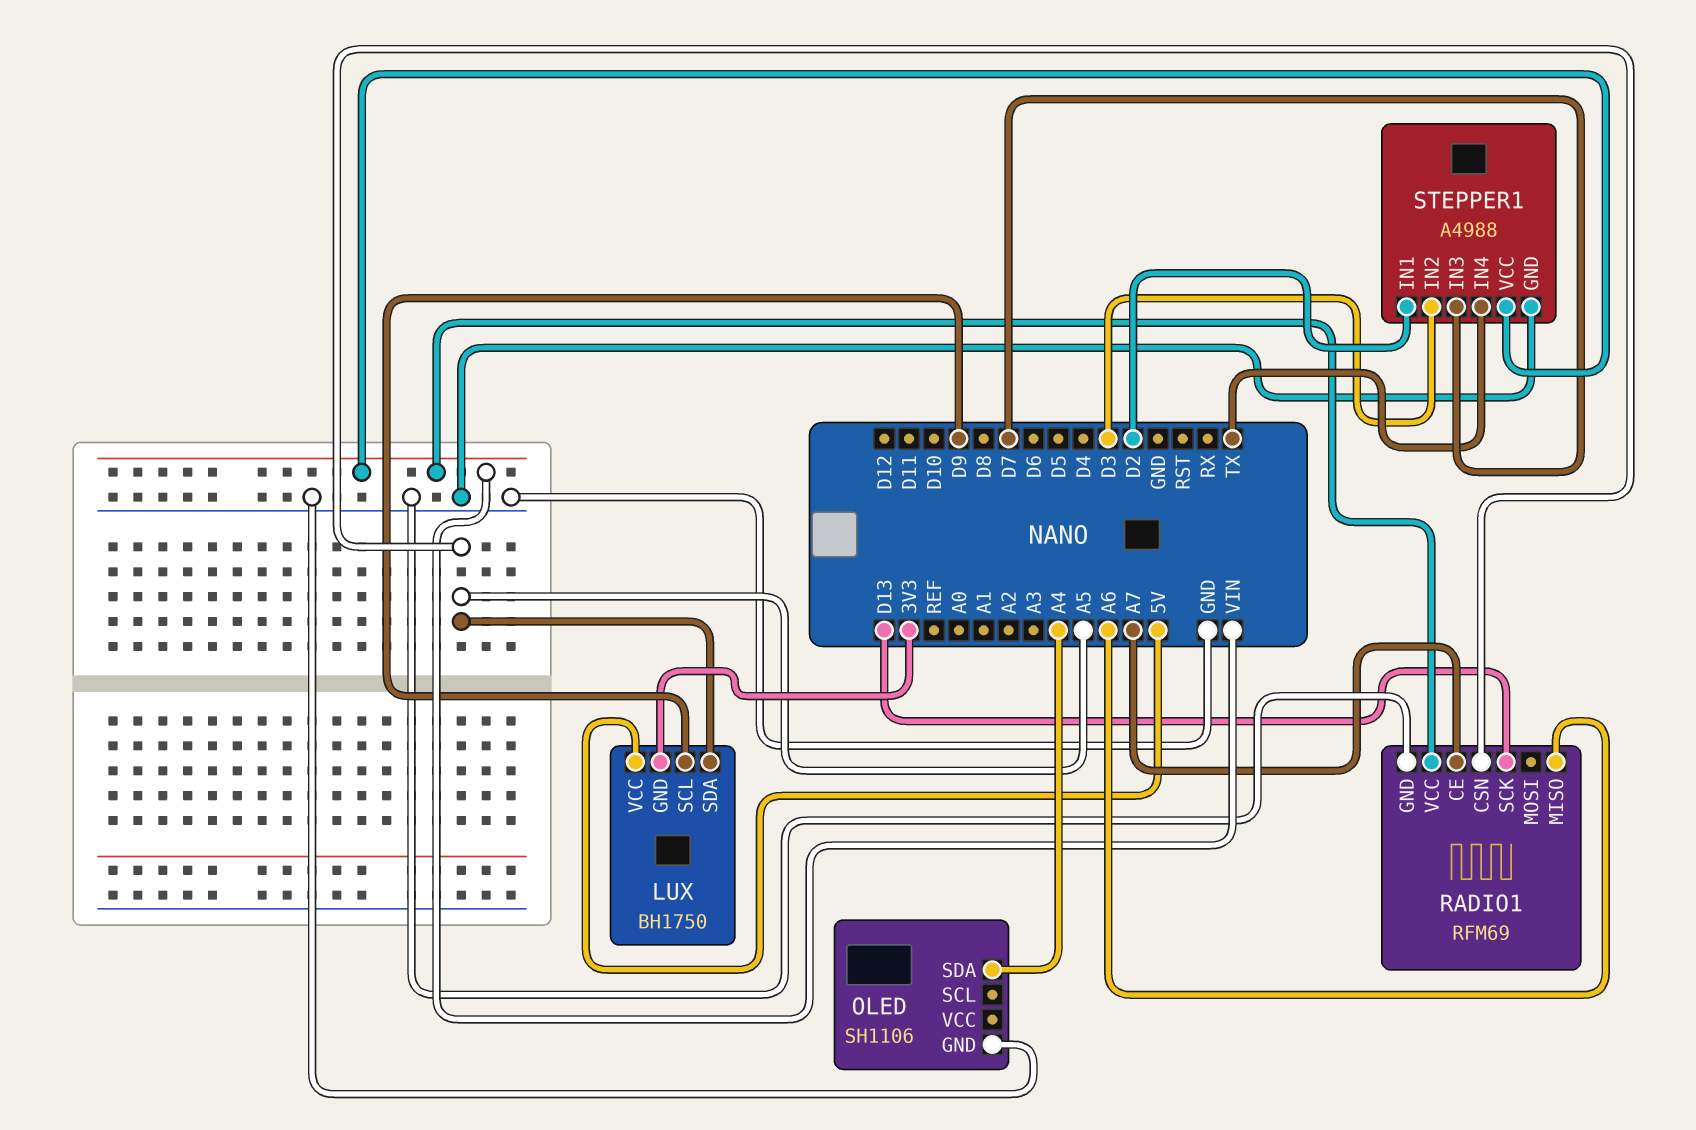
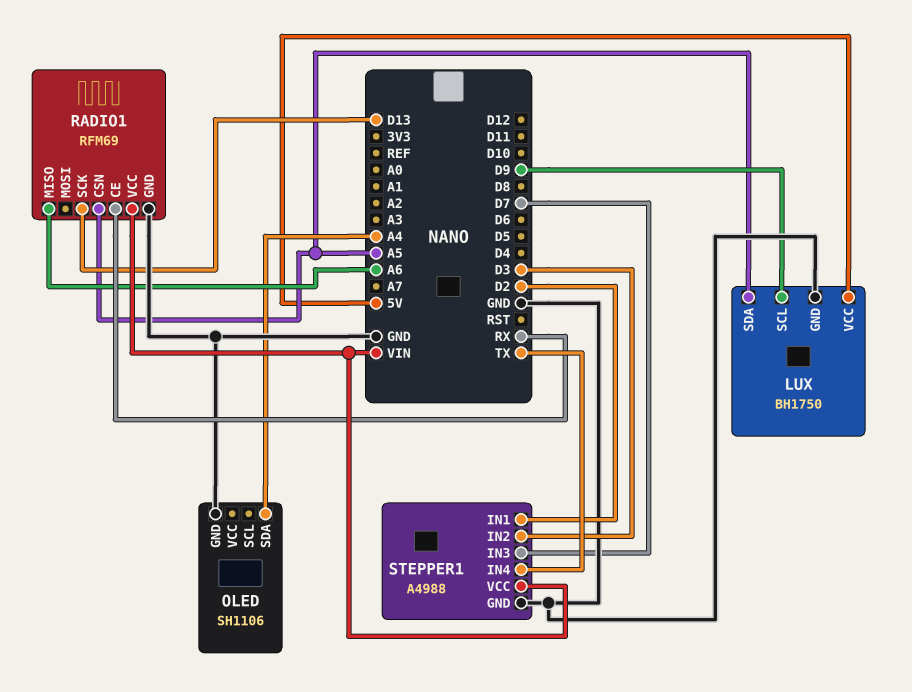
LUX pin GND: 3V3 -> GND
RADIO1 pin CE: A7 -> RX

